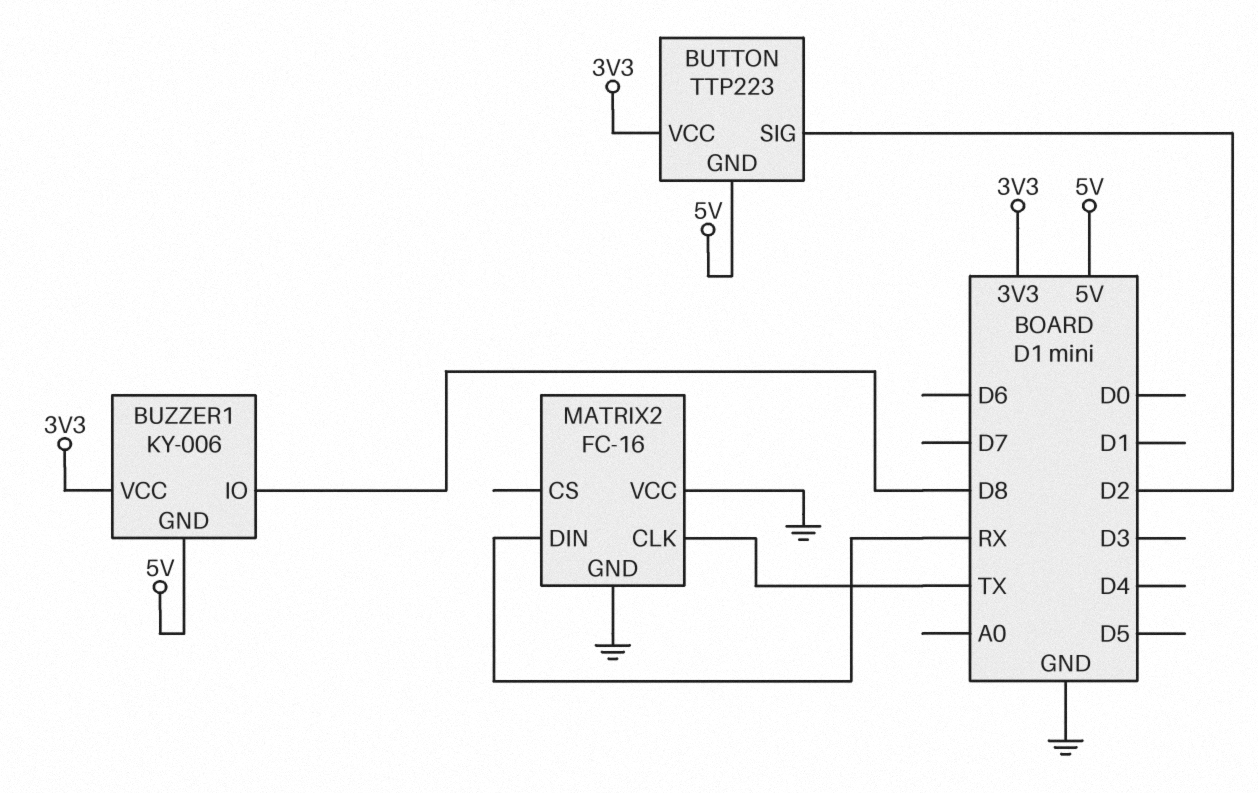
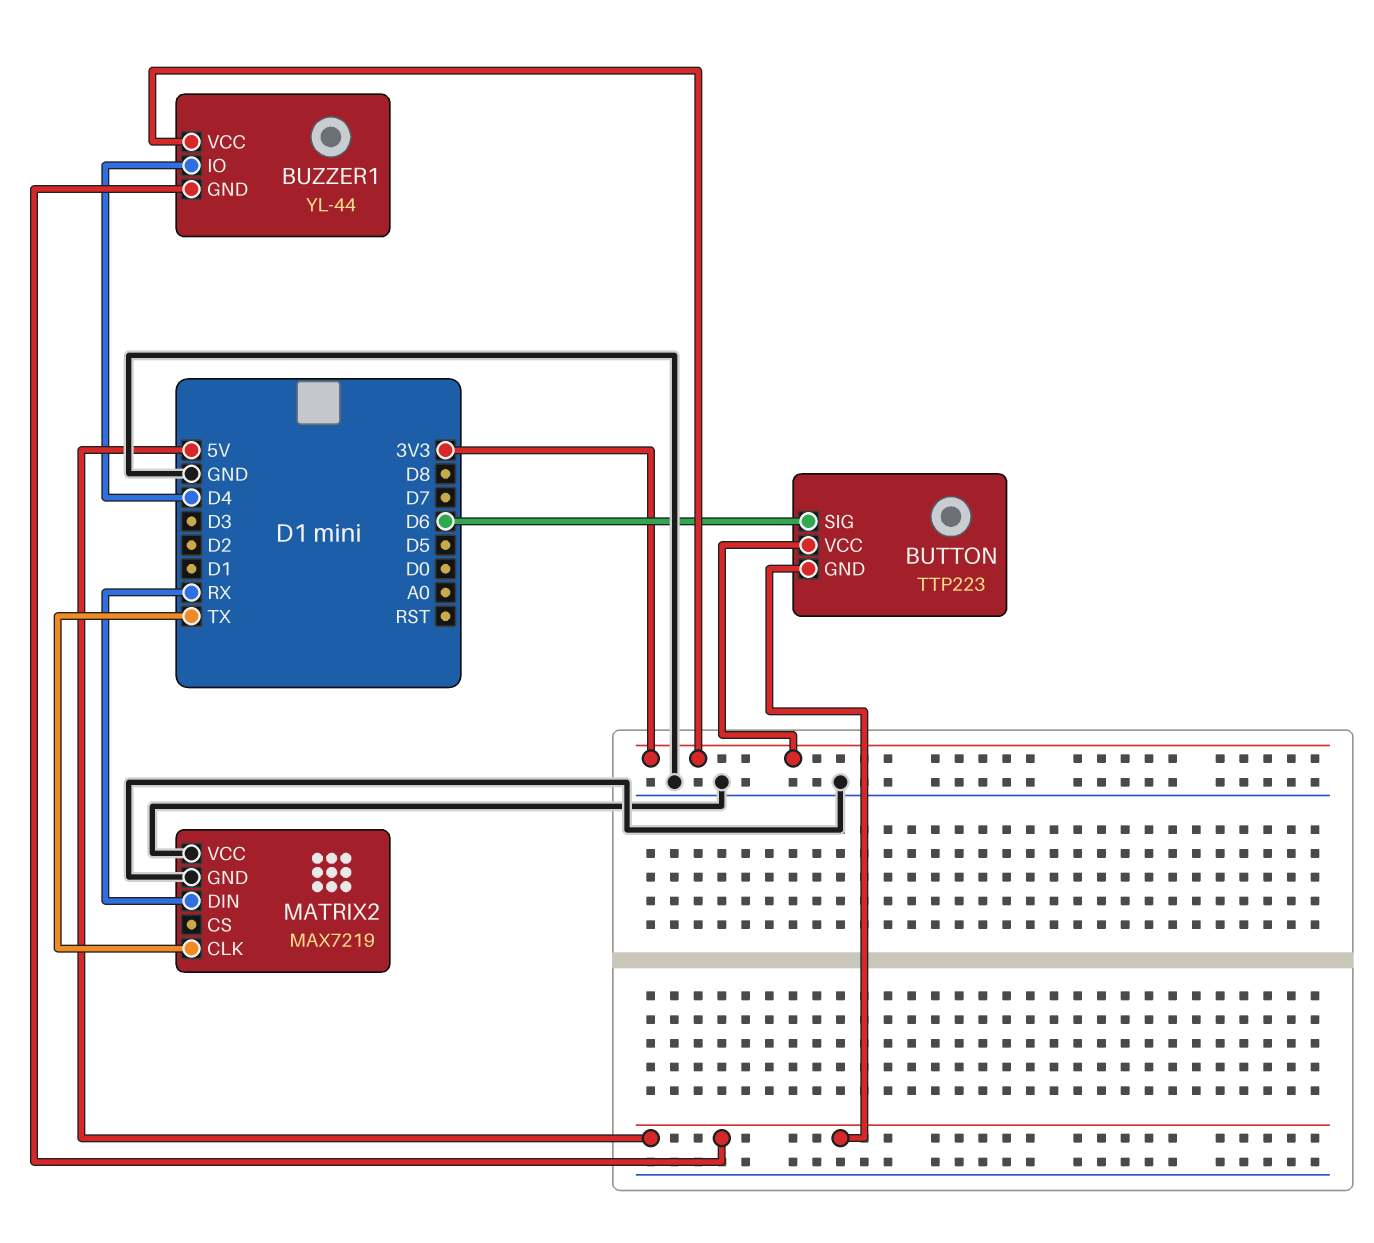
BUTTON pin SIG: D2 -> D6
BUZZER1: KY-006 -> YL-44
BUZZER1 pin IO: D8 -> D4
MATRIX2: FC-16 -> MAX7219

